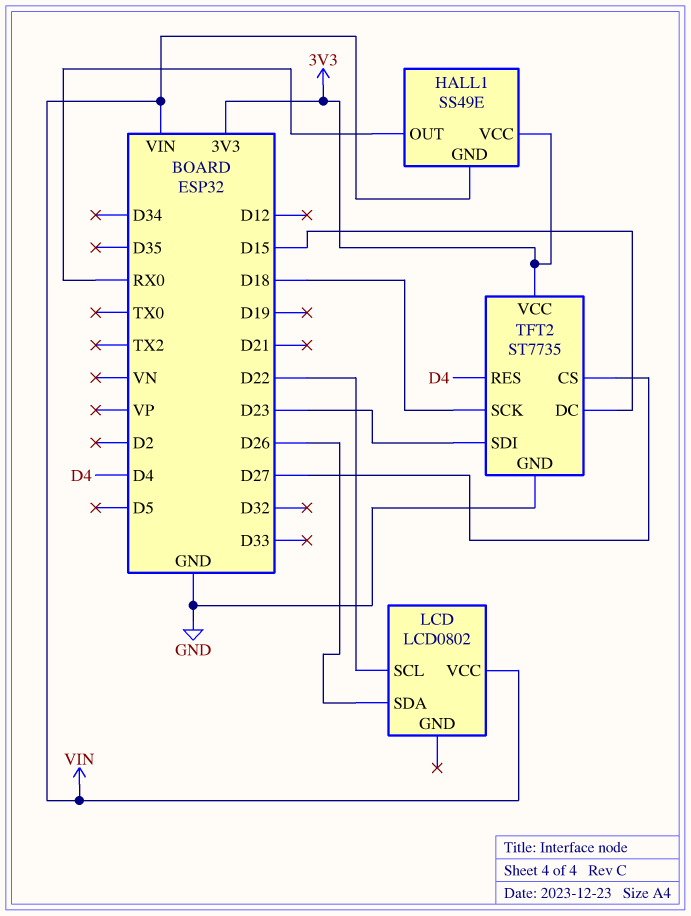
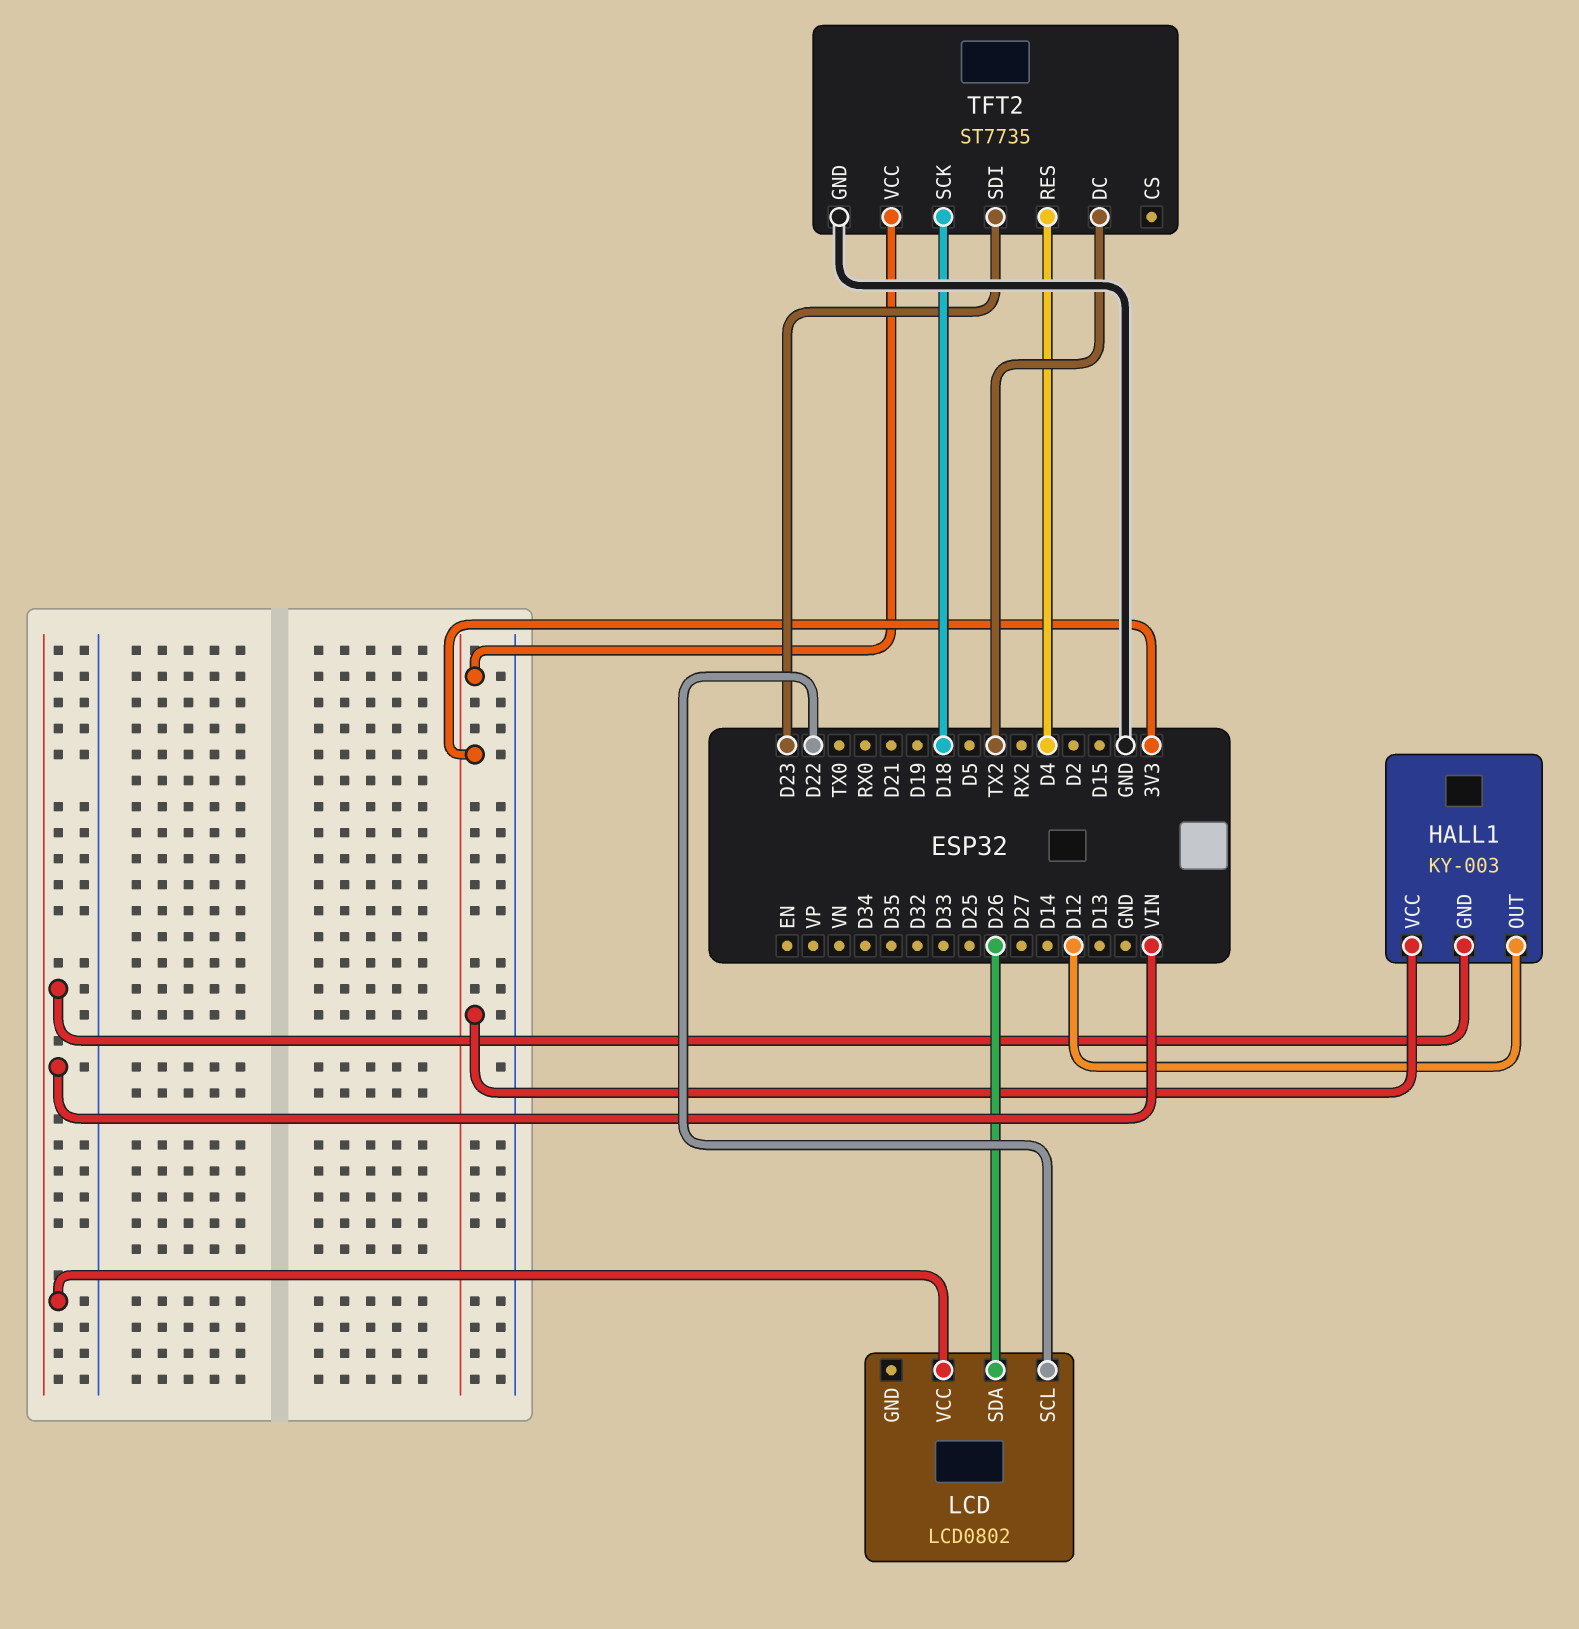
HALL1: SS49E -> KY-003
HALL1 pin OUT: RX0 -> D12
TFT2 pin CS: D27 -> none
TFT2 pin DC: D15 -> TX2

